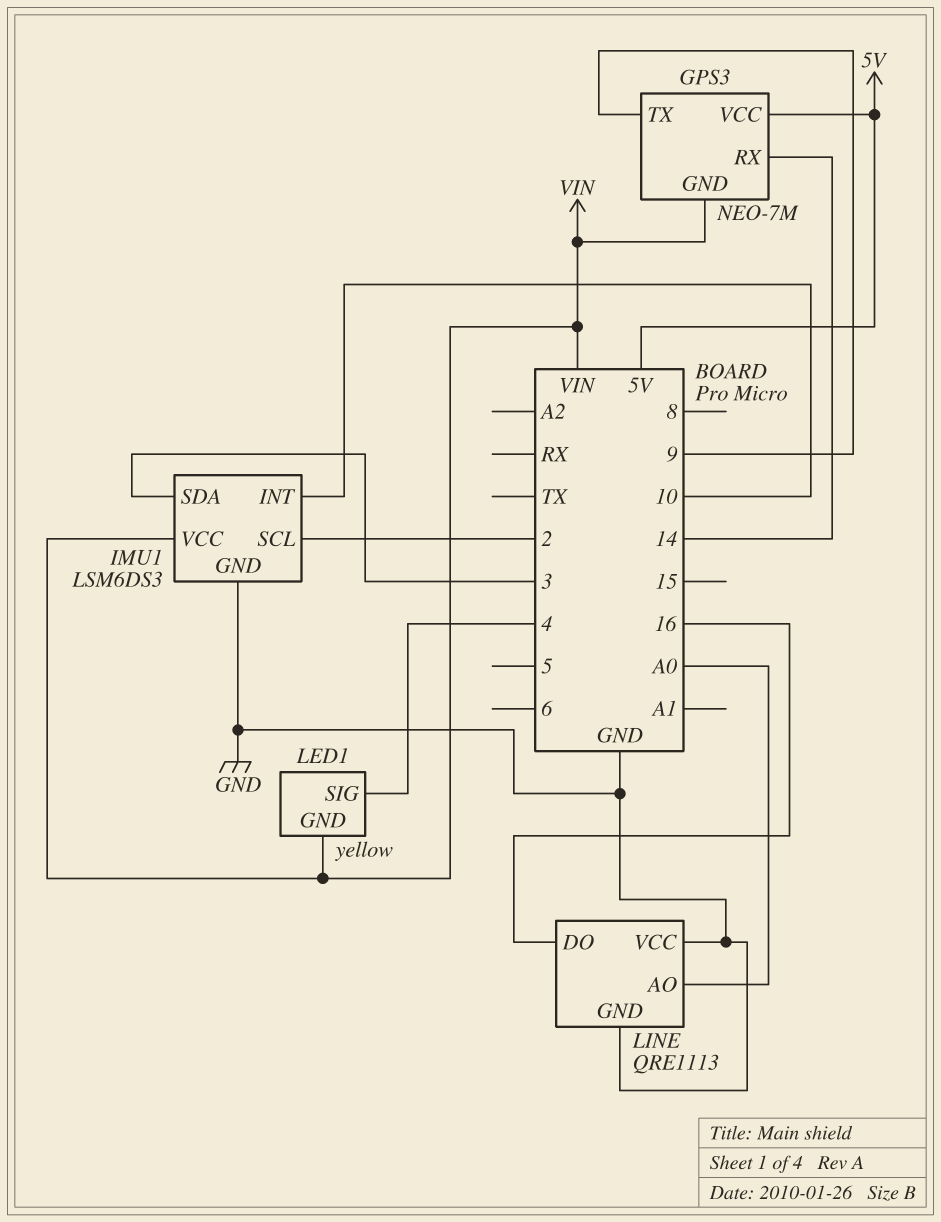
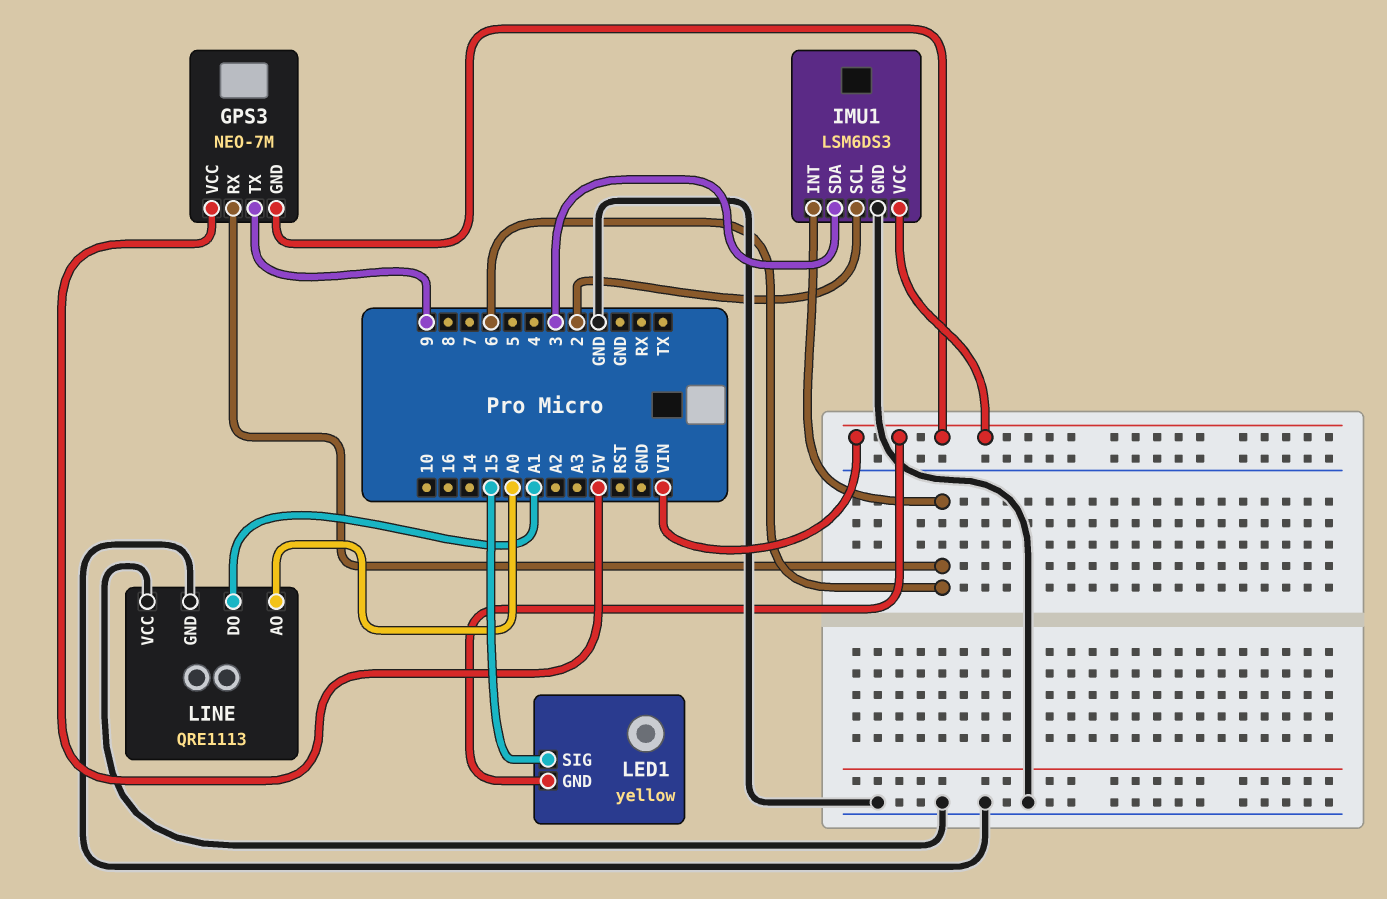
GPS3 pin RX: 14 -> 6
IMU1 pin INT: 10 -> 6
LED1 pin SIG: 4 -> 15
LINE pin DO: 16 -> A1

